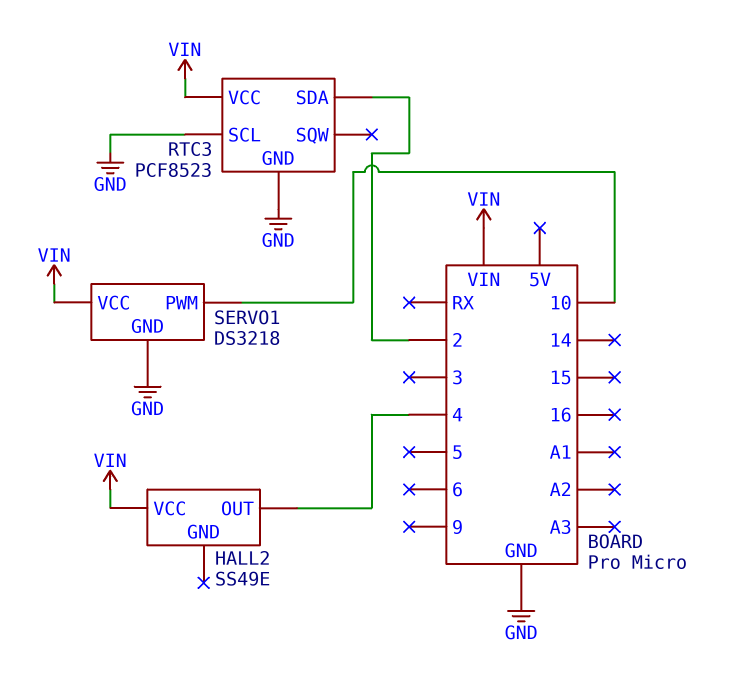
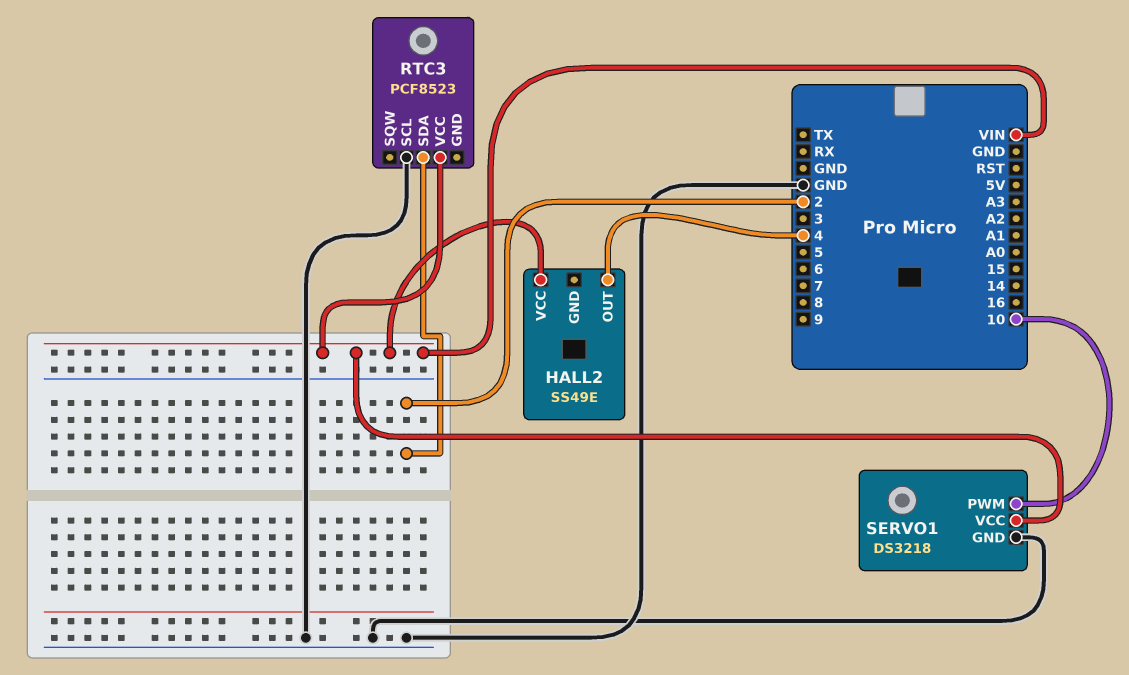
RTC3 pin GND: GND -> none

